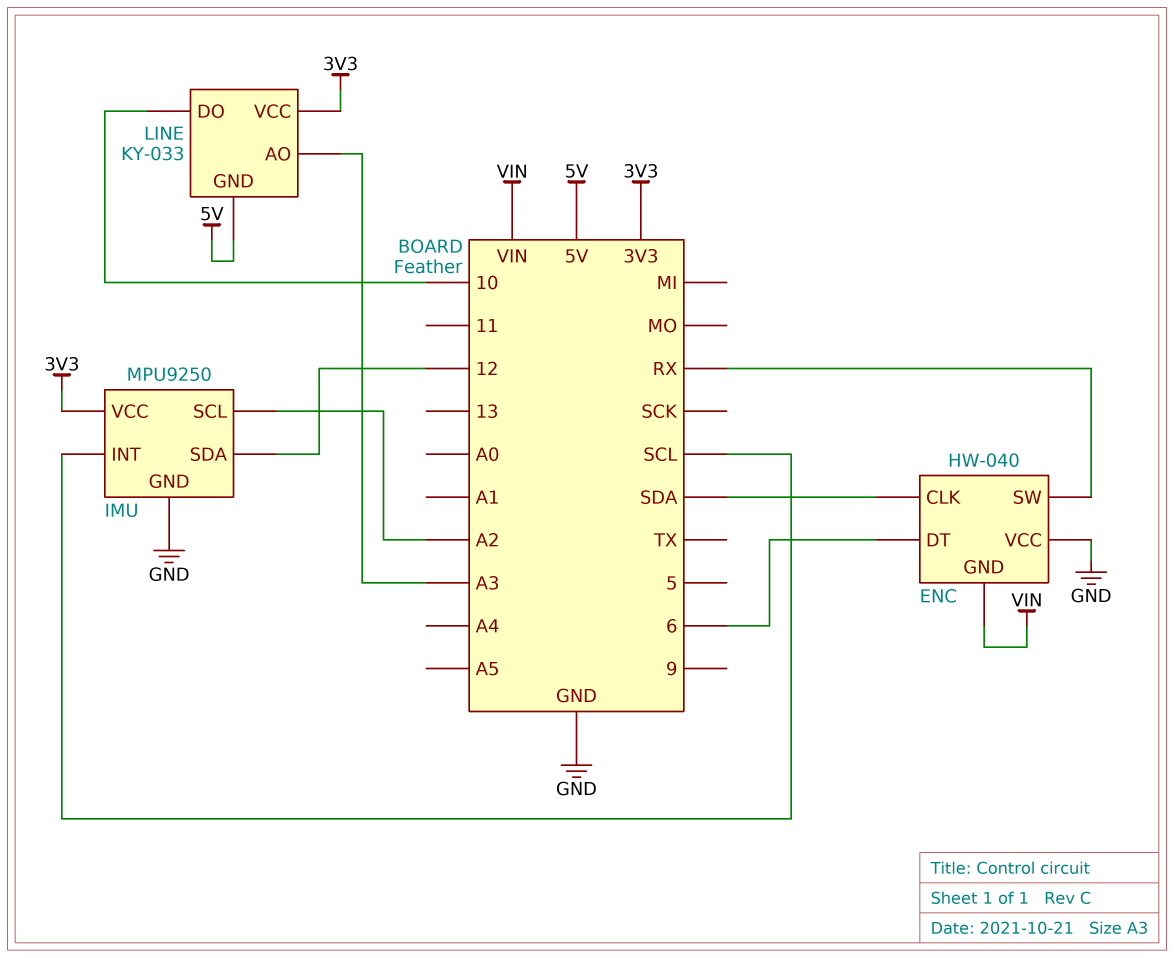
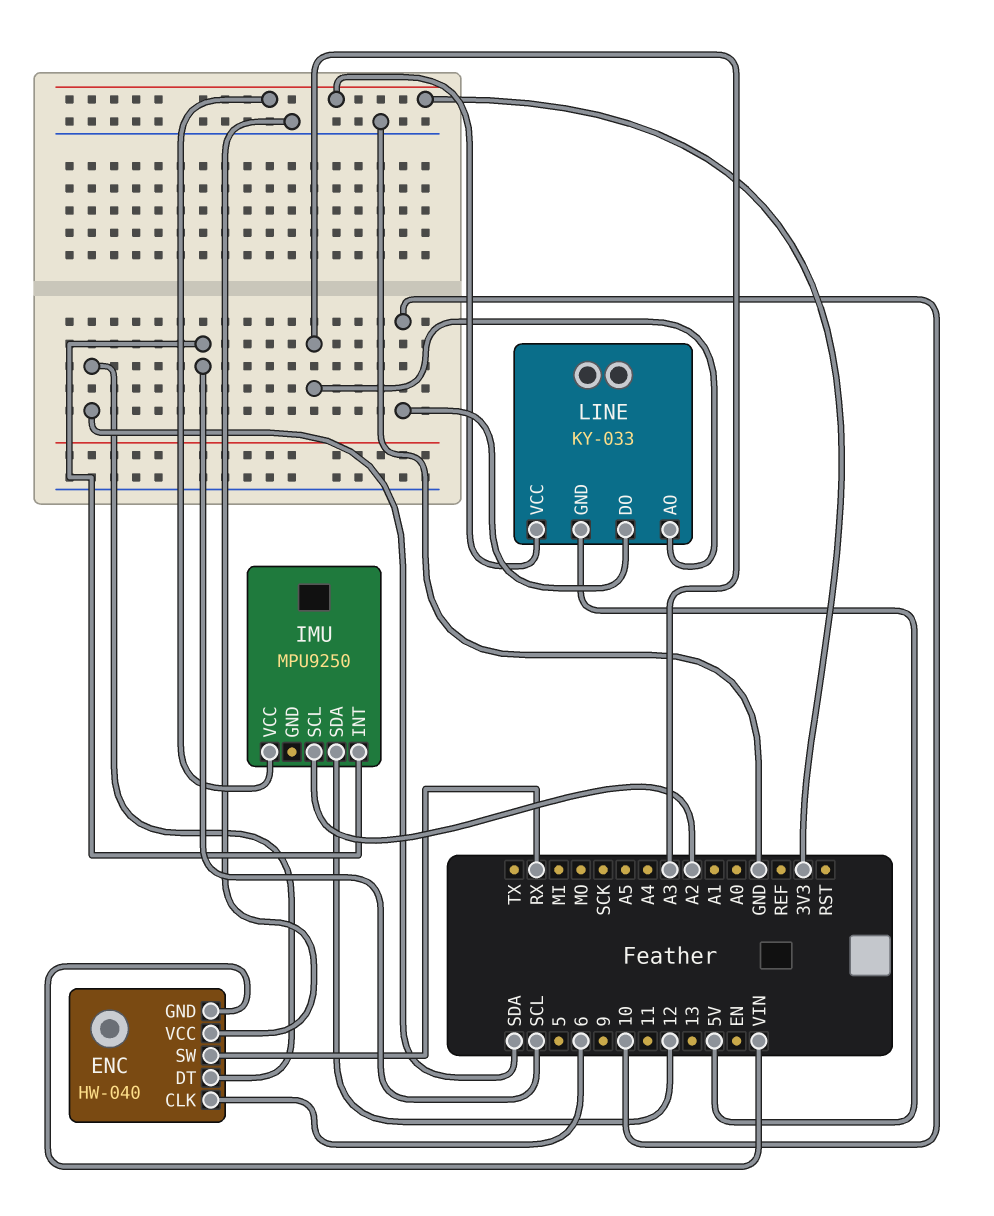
ENC pin CLK: SDA -> 6
ENC pin DT: 6 -> SDA
IMU pin GND: GND -> none

